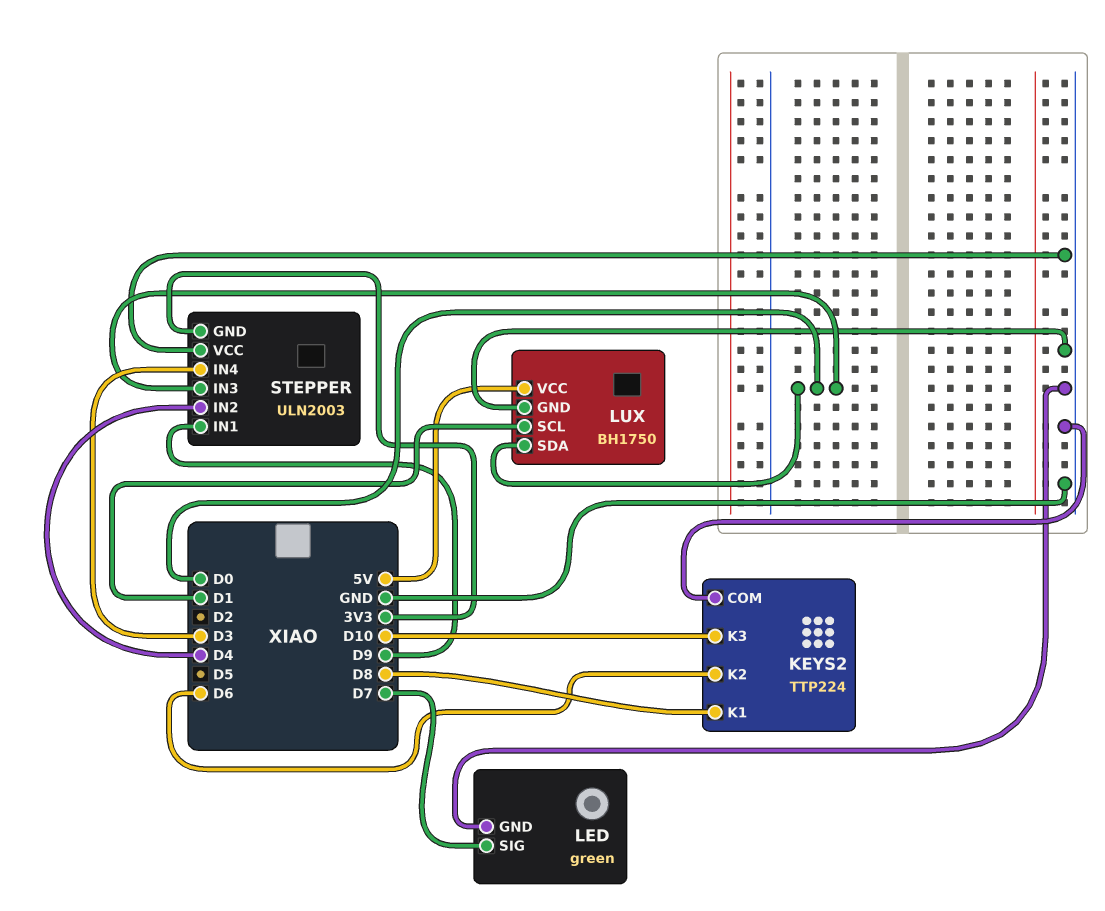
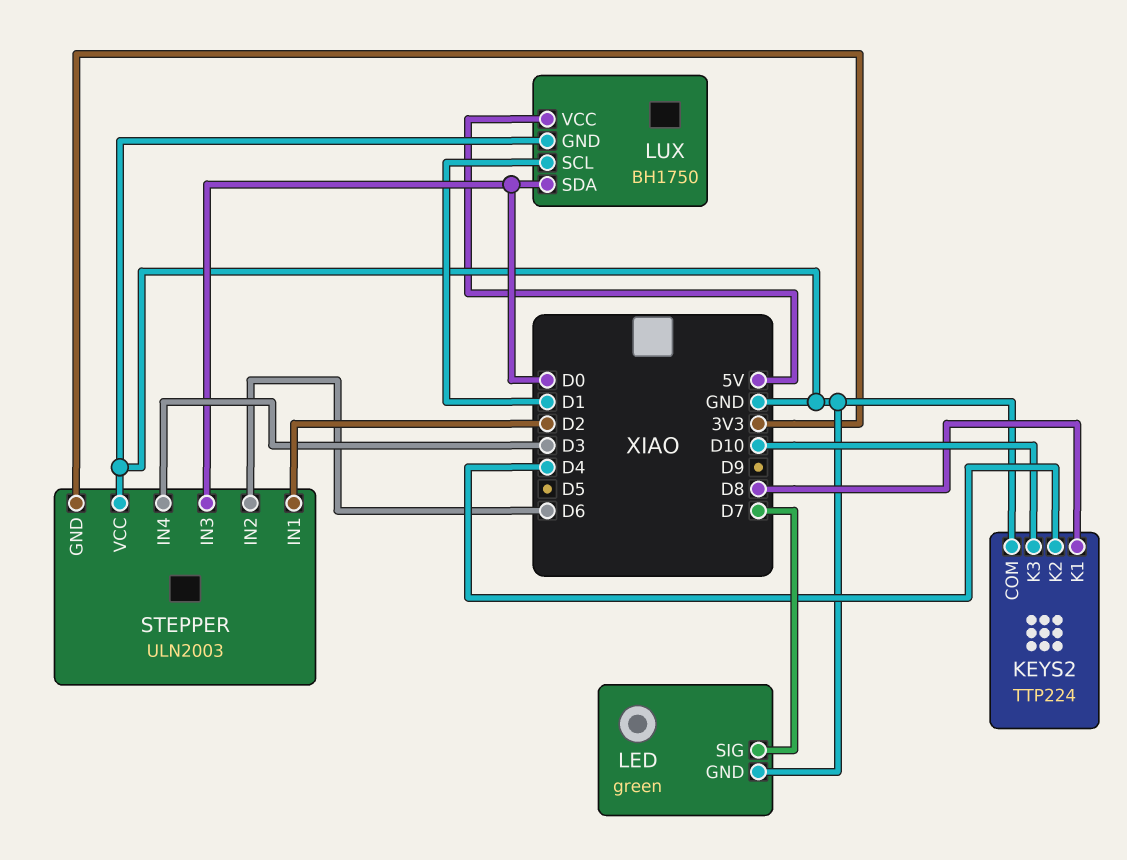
KEYS2 pin K2: D6 -> D4
STEPPER pin IN1: D9 -> D2
STEPPER pin IN2: D4 -> D6

